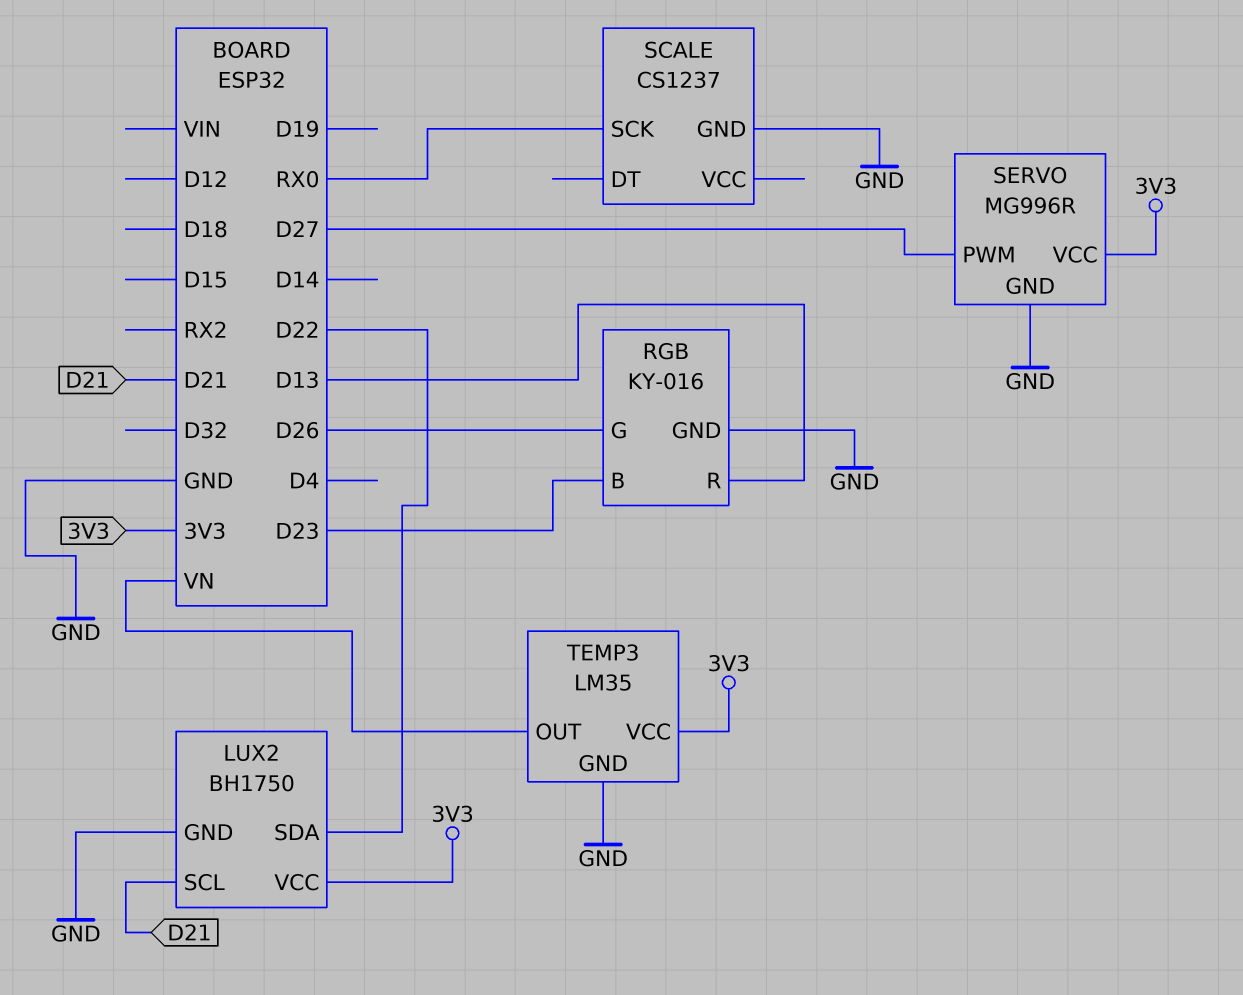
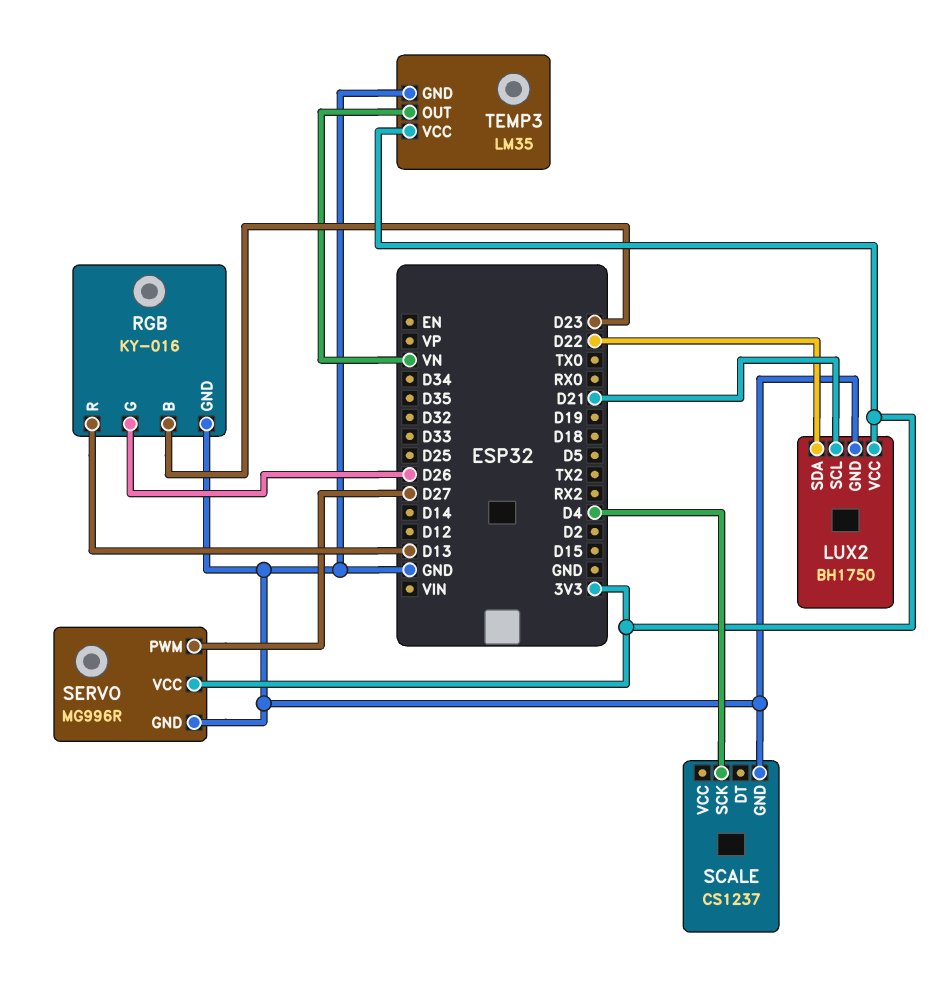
SCALE pin SCK: RX0 -> D4

